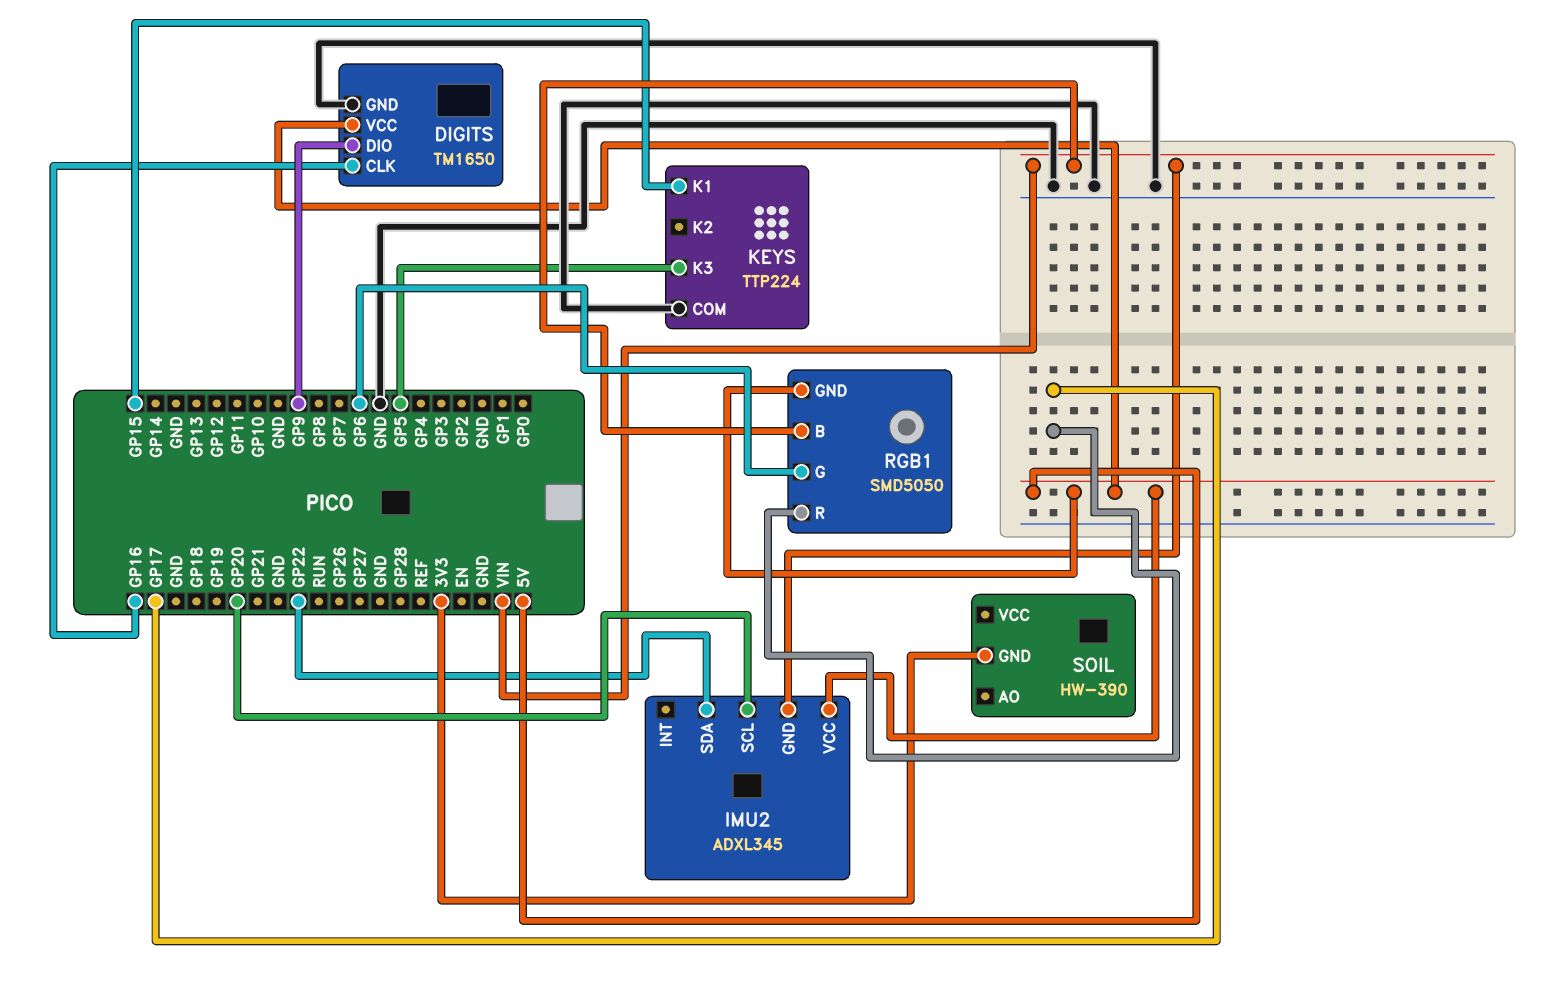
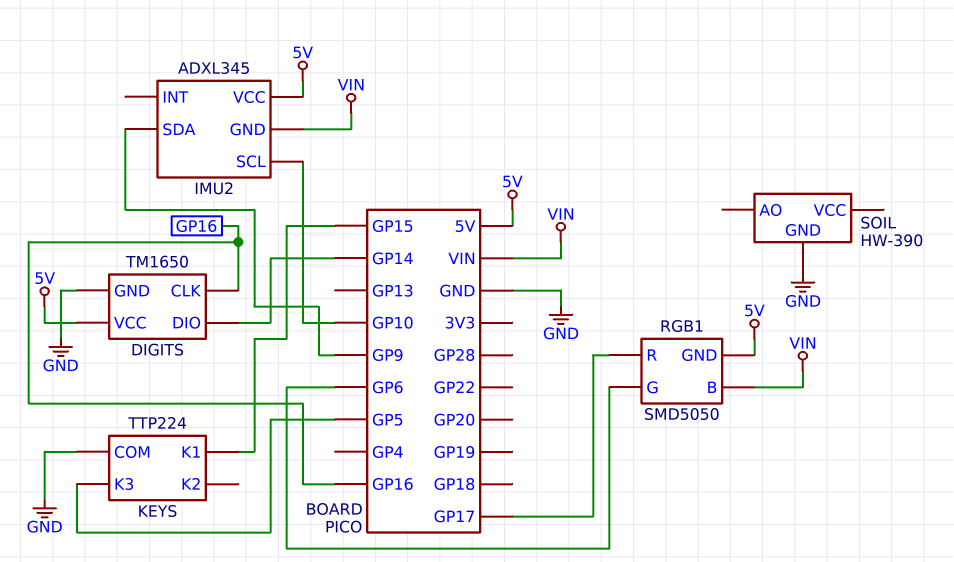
DIGITS pin DIO: GP9 -> GP14
IMU2 pin SCL: GP20 -> GP10
IMU2 pin SDA: GP22 -> GP9
SOIL pin GND: 3V3 -> GND

